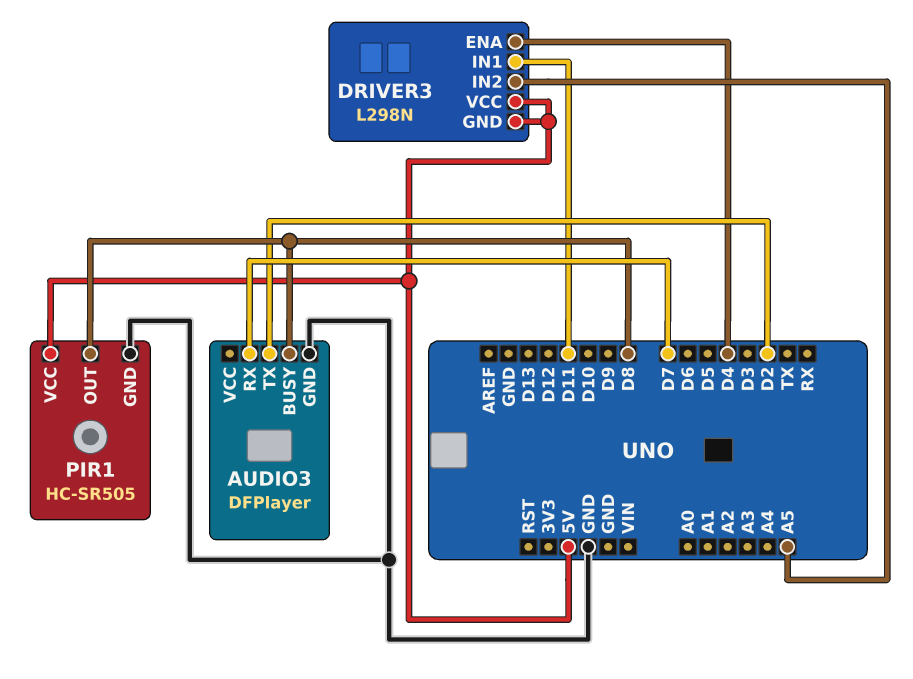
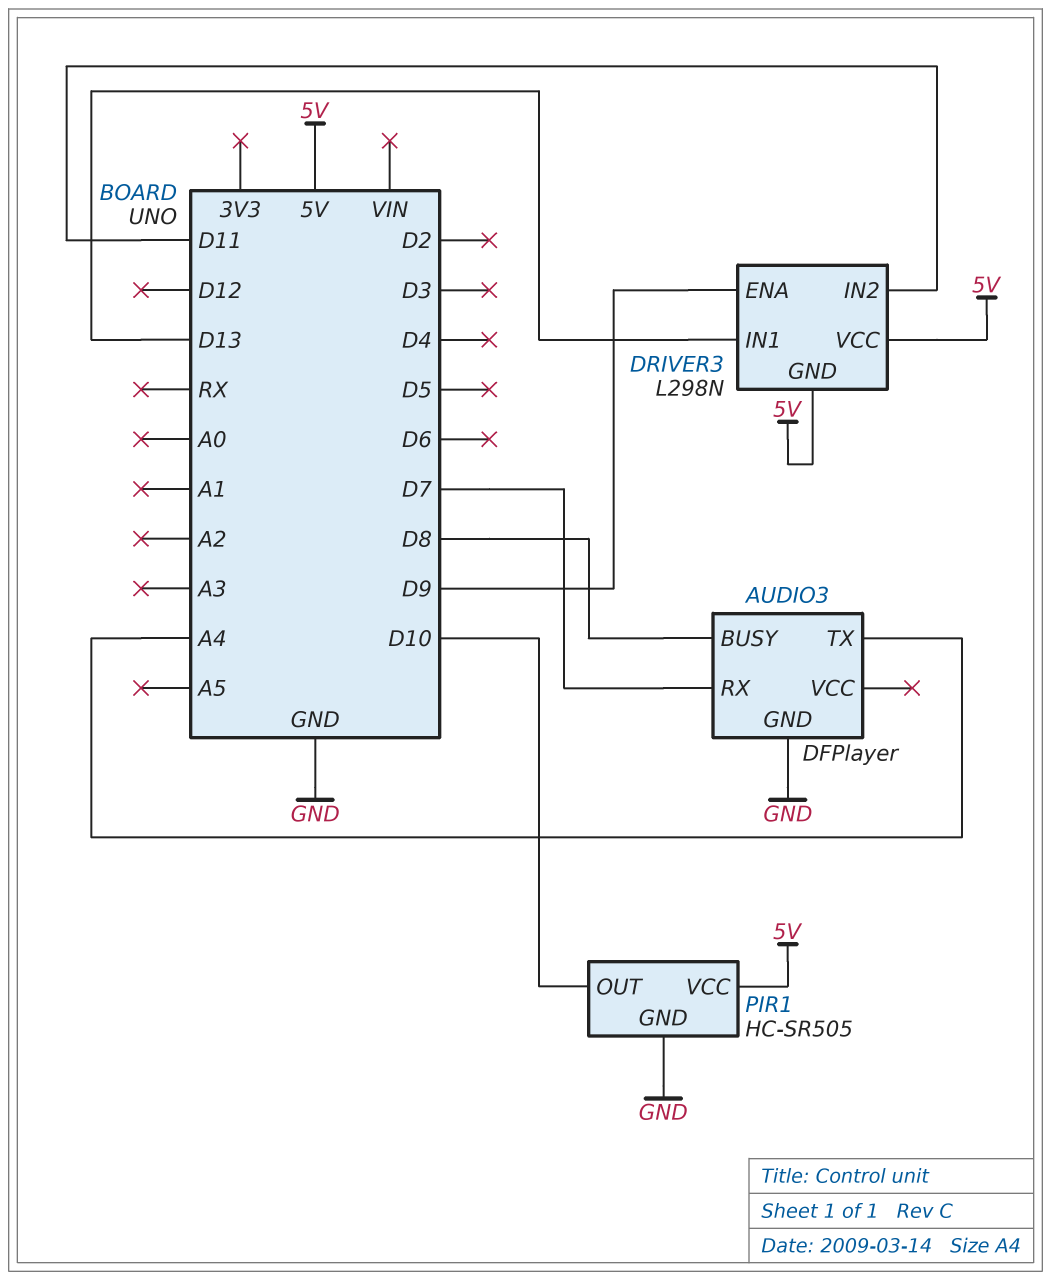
AUDIO3 pin TX: D2 -> A4
DRIVER3 pin ENA: D4 -> D9
DRIVER3 pin IN1: D11 -> D13
DRIVER3 pin IN2: A5 -> D11
PIR1 pin OUT: D8 -> D10

